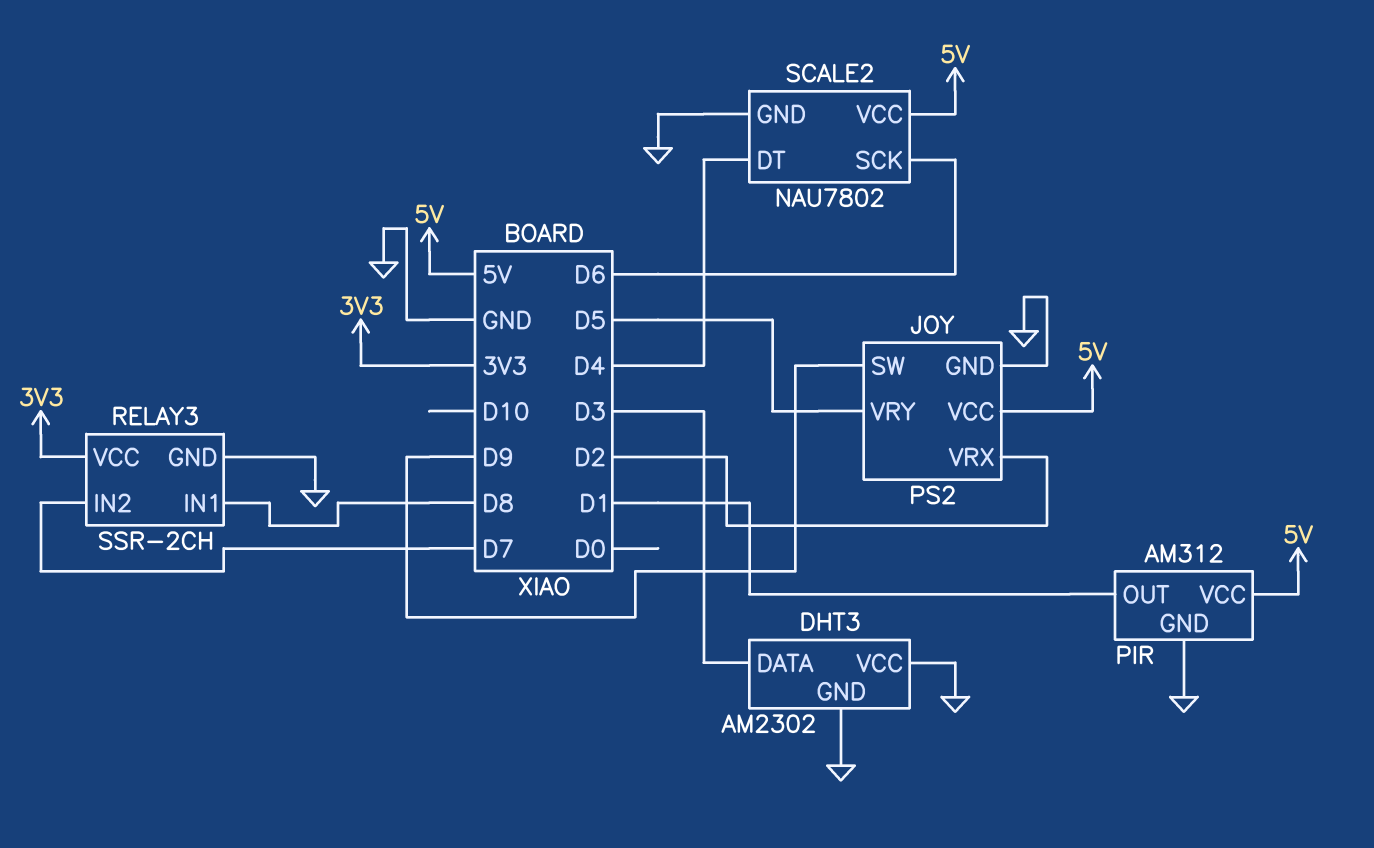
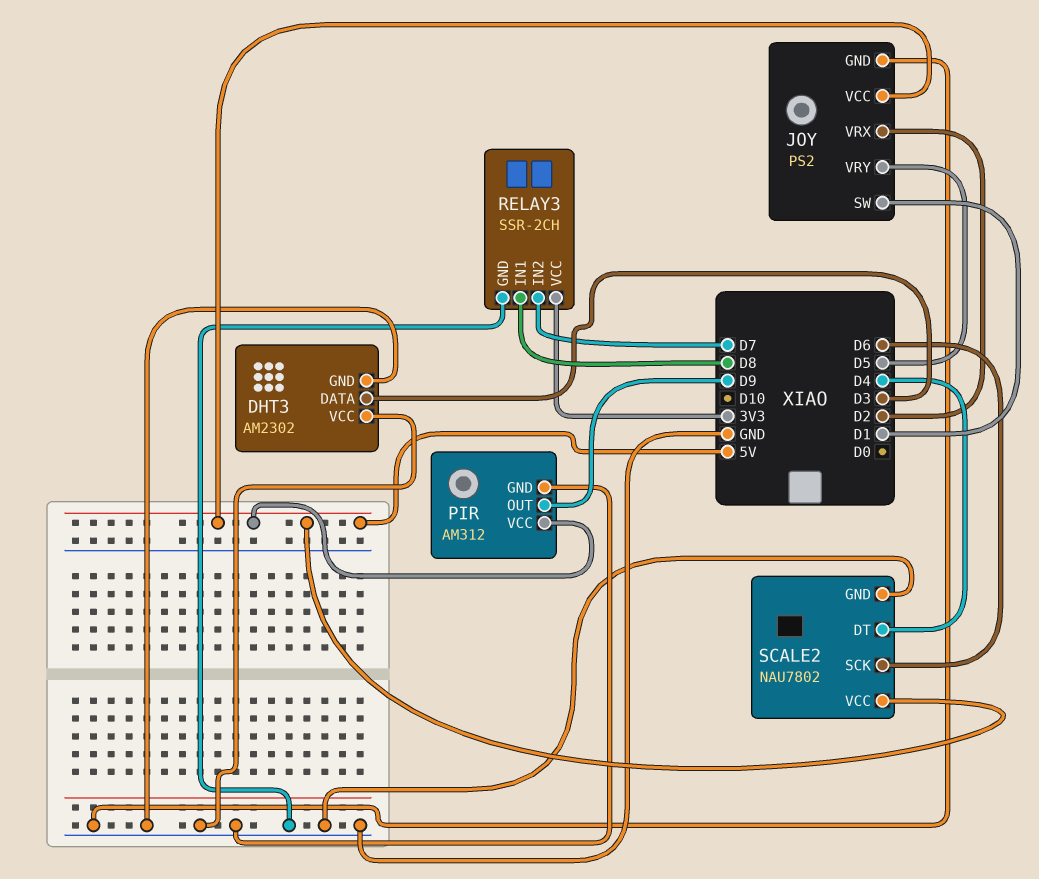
JOY pin SW: D9 -> D1
PIR pin OUT: D1 -> D9

